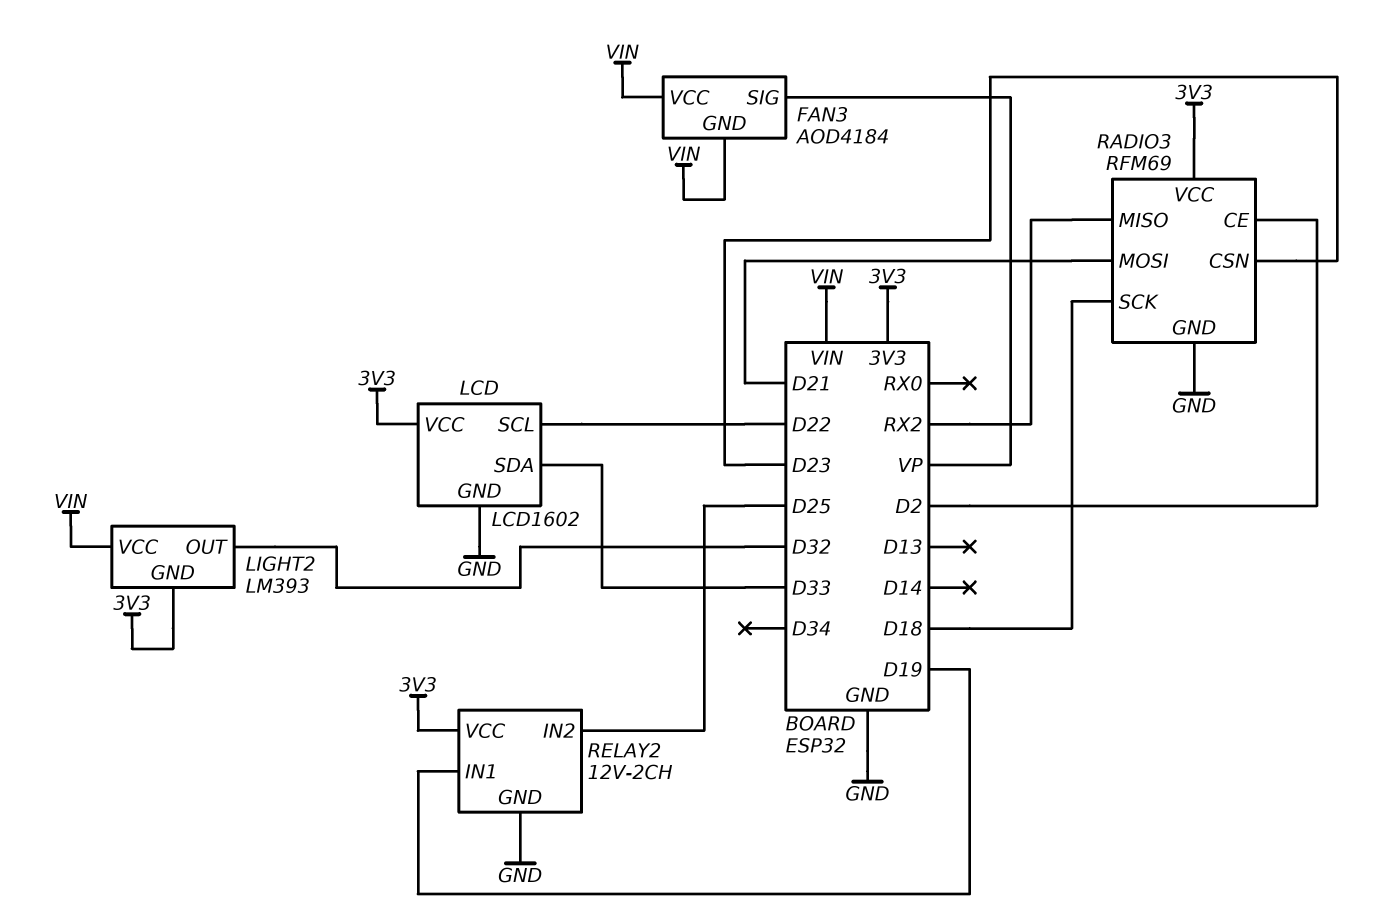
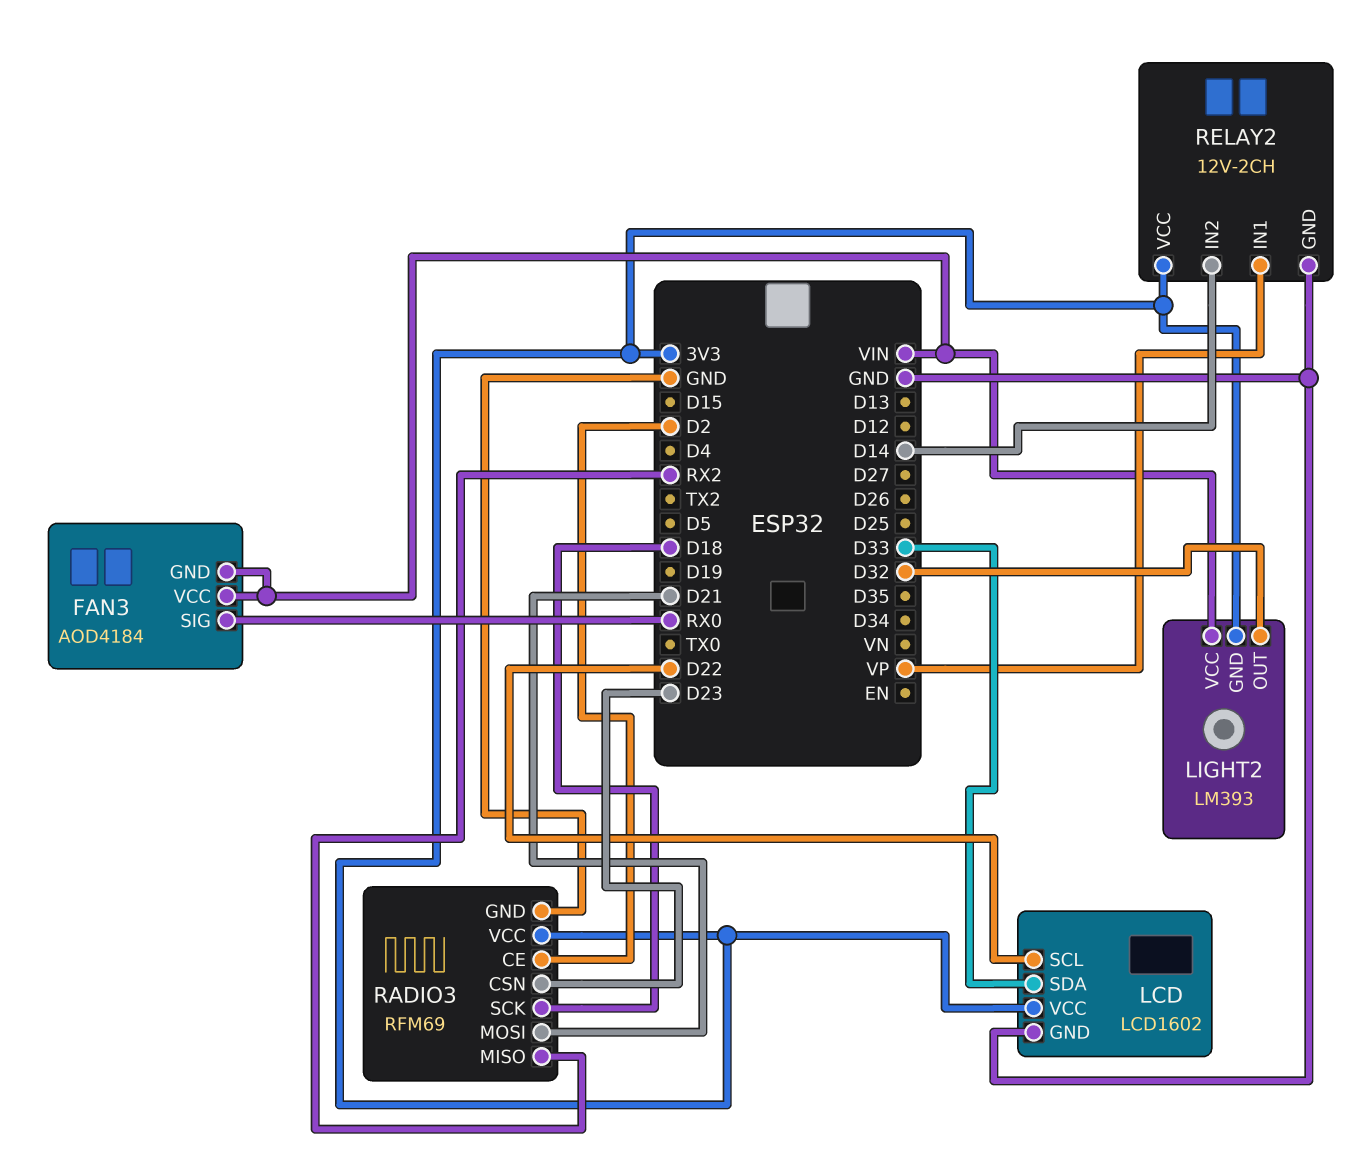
FAN3 pin SIG: VP -> RX0
RELAY2 pin IN1: D19 -> VP
RELAY2 pin IN2: D25 -> D14

